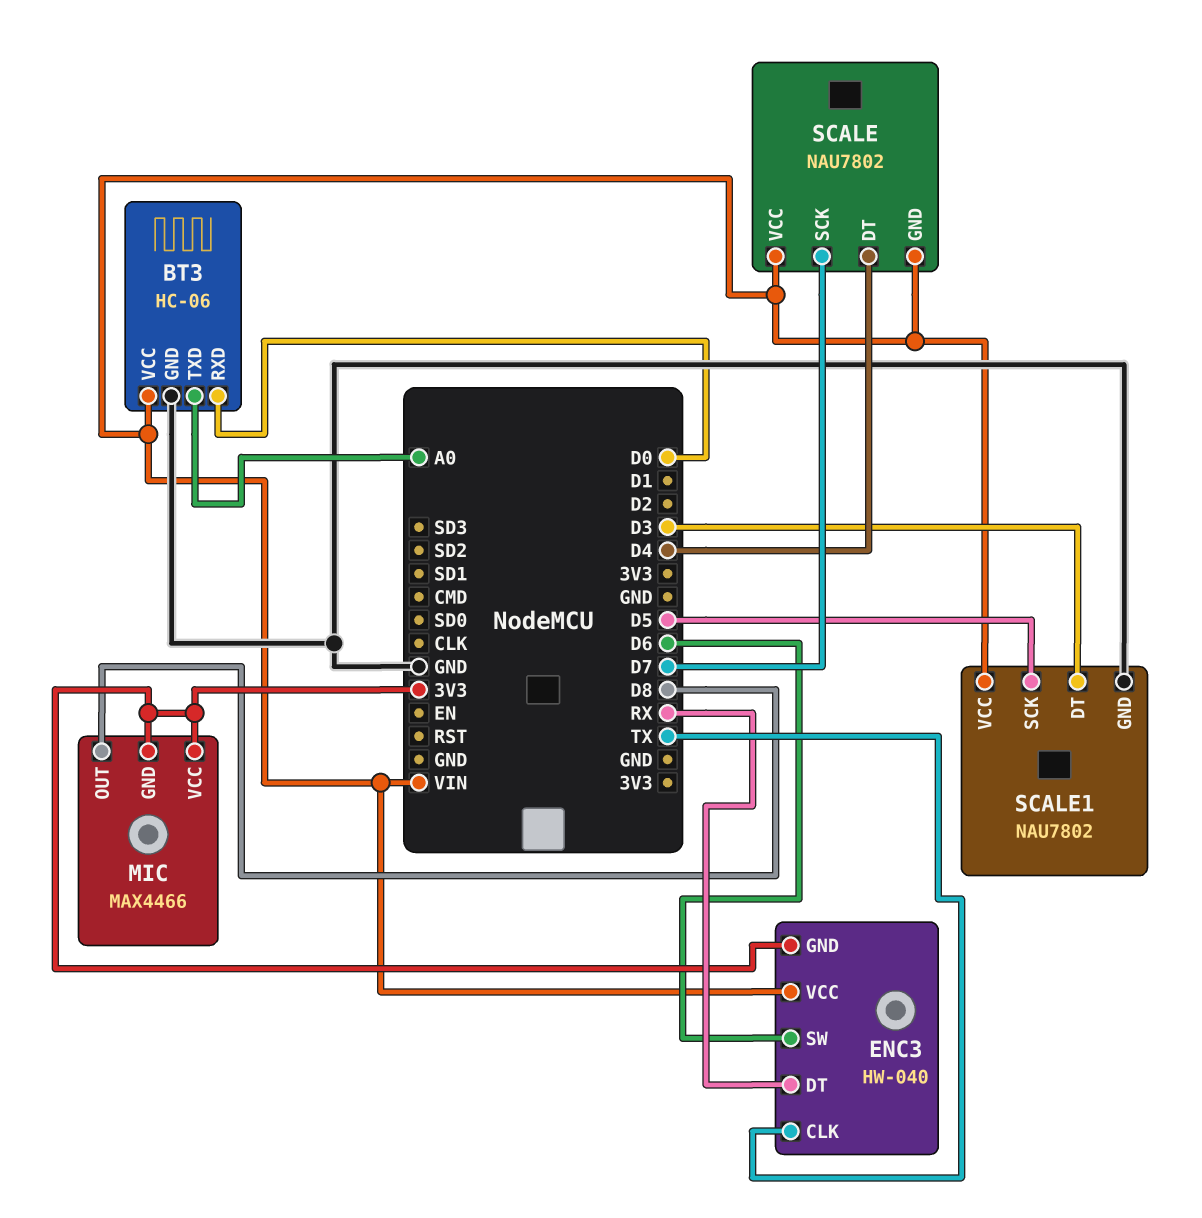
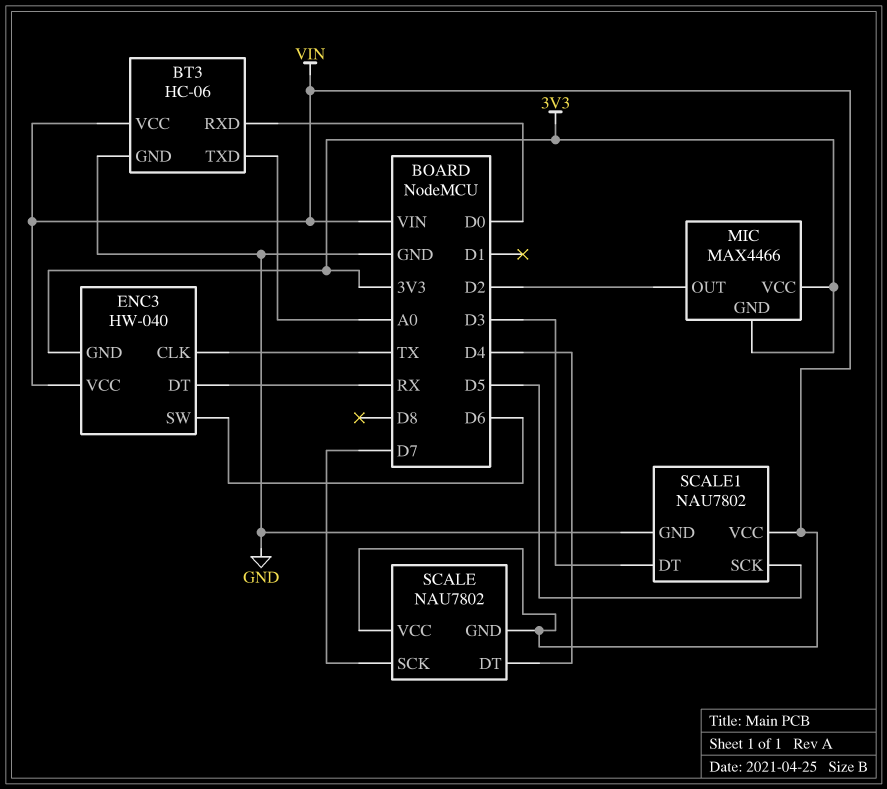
MIC pin OUT: D8 -> D2

